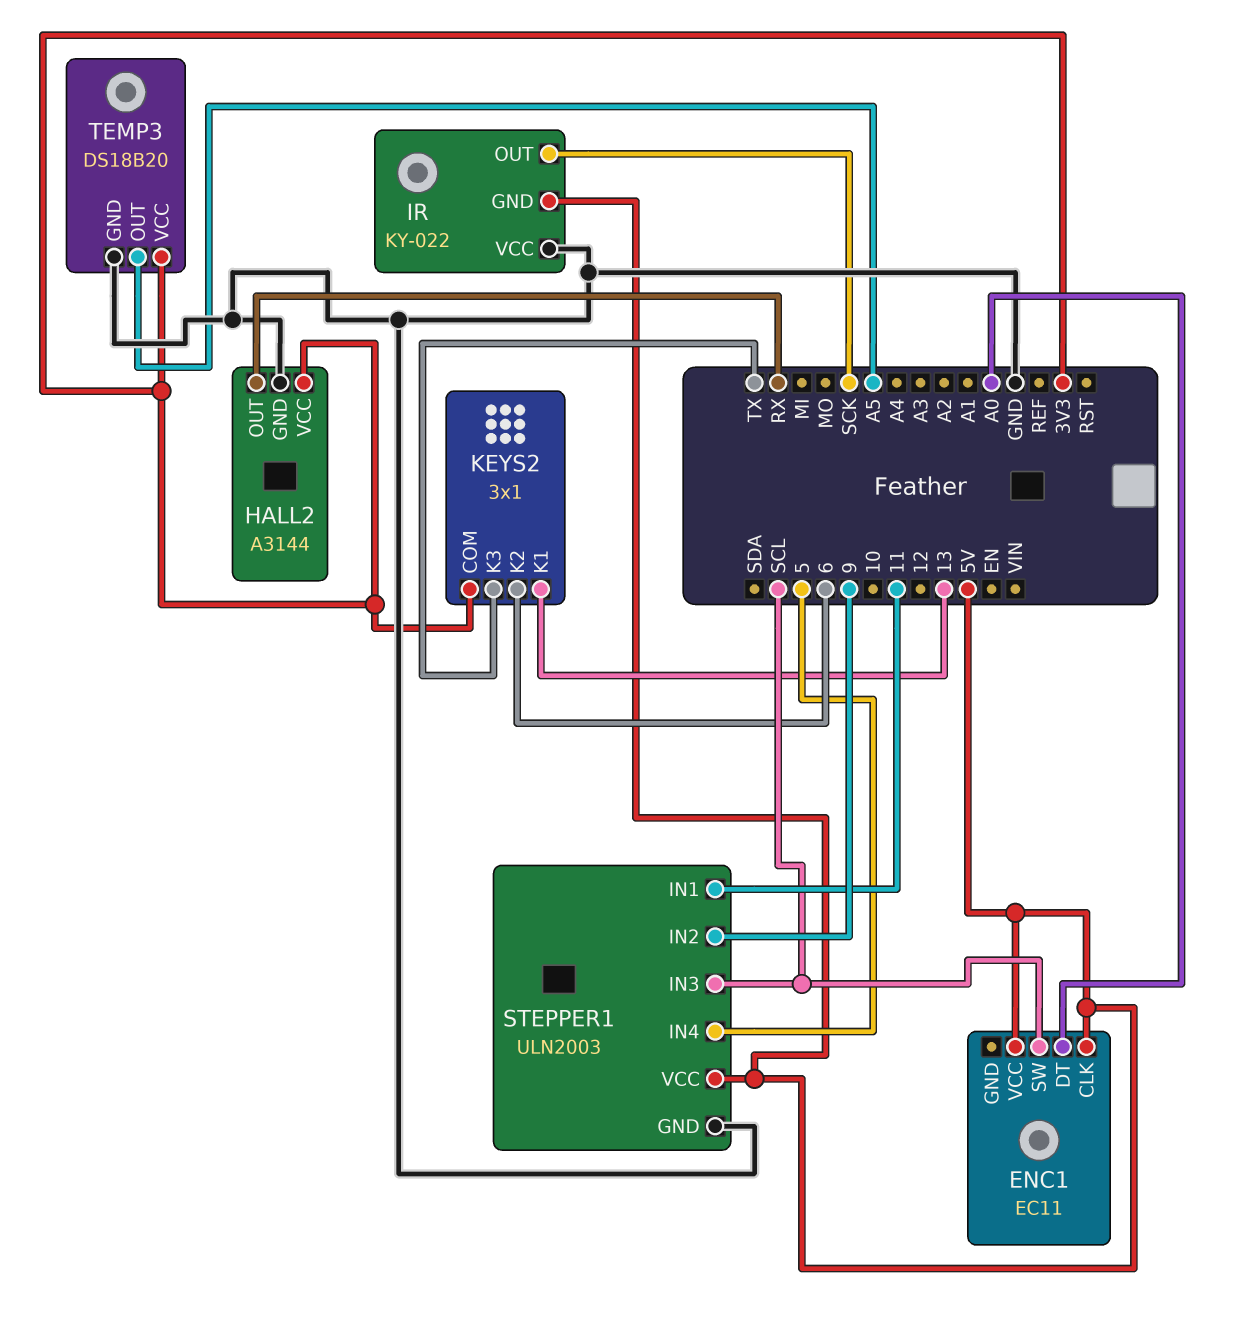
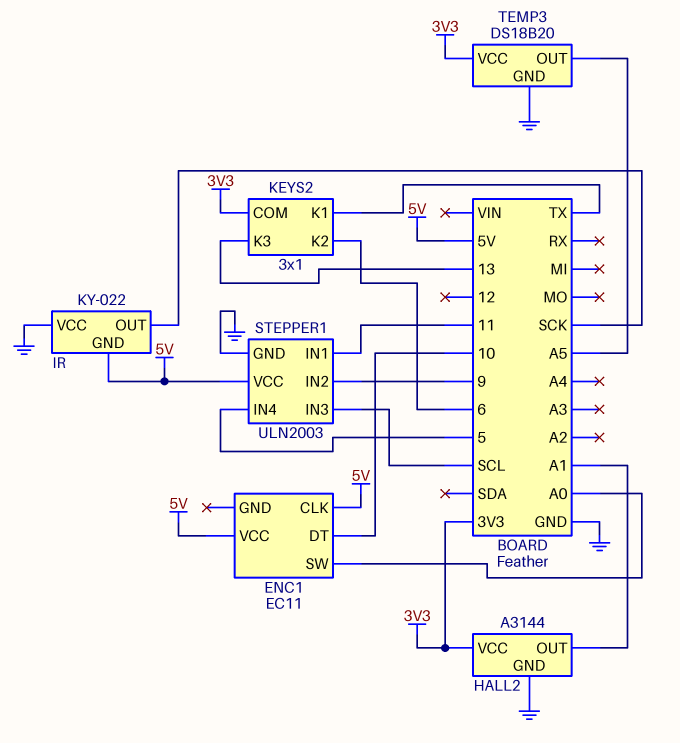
ENC1 pin DT: A0 -> 10
ENC1 pin SW: SCL -> A0
HALL2 pin OUT: RX -> A1
KEYS2 pin K1: 13 -> TX
KEYS2 pin K3: TX -> 13

